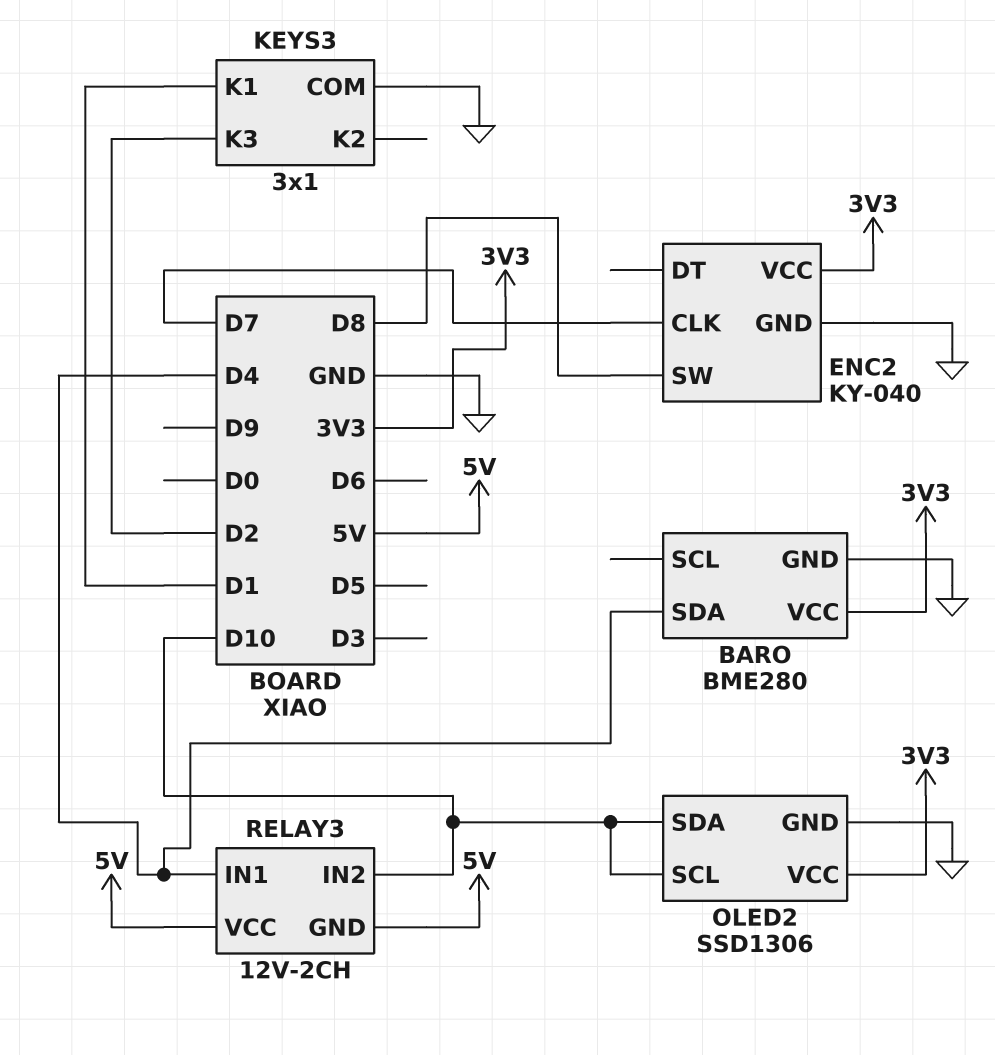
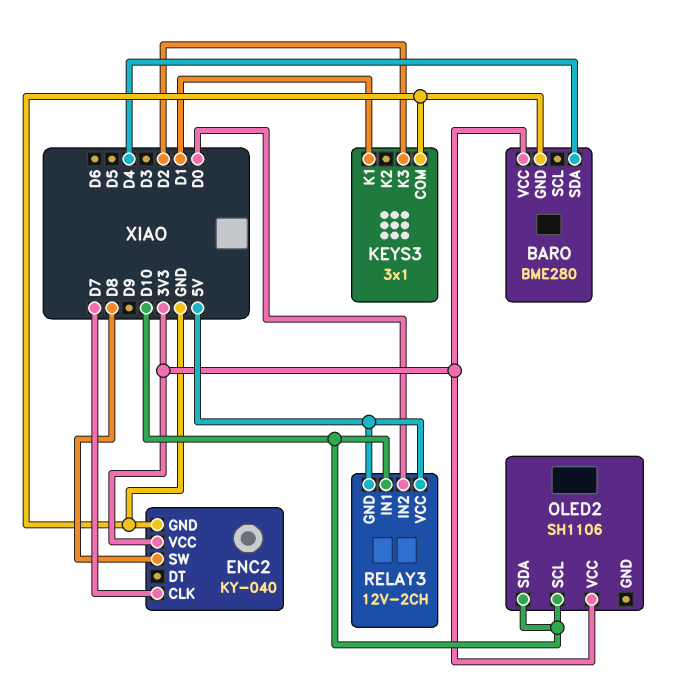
OLED2: SSD1306 -> SH1106
OLED2 pin GND: GND -> none
RELAY3 pin IN1: D4 -> D10
RELAY3 pin IN2: D10 -> D0

